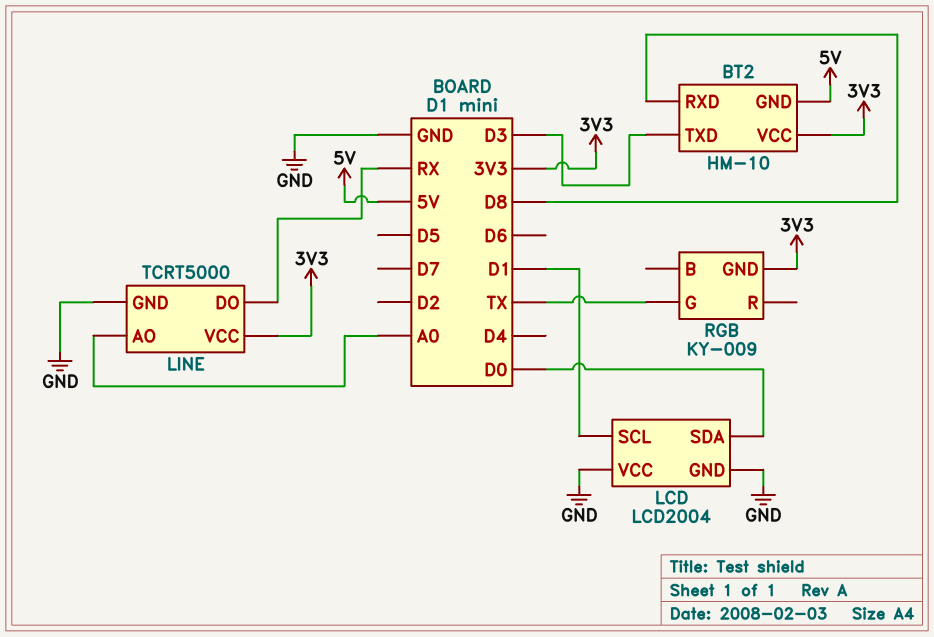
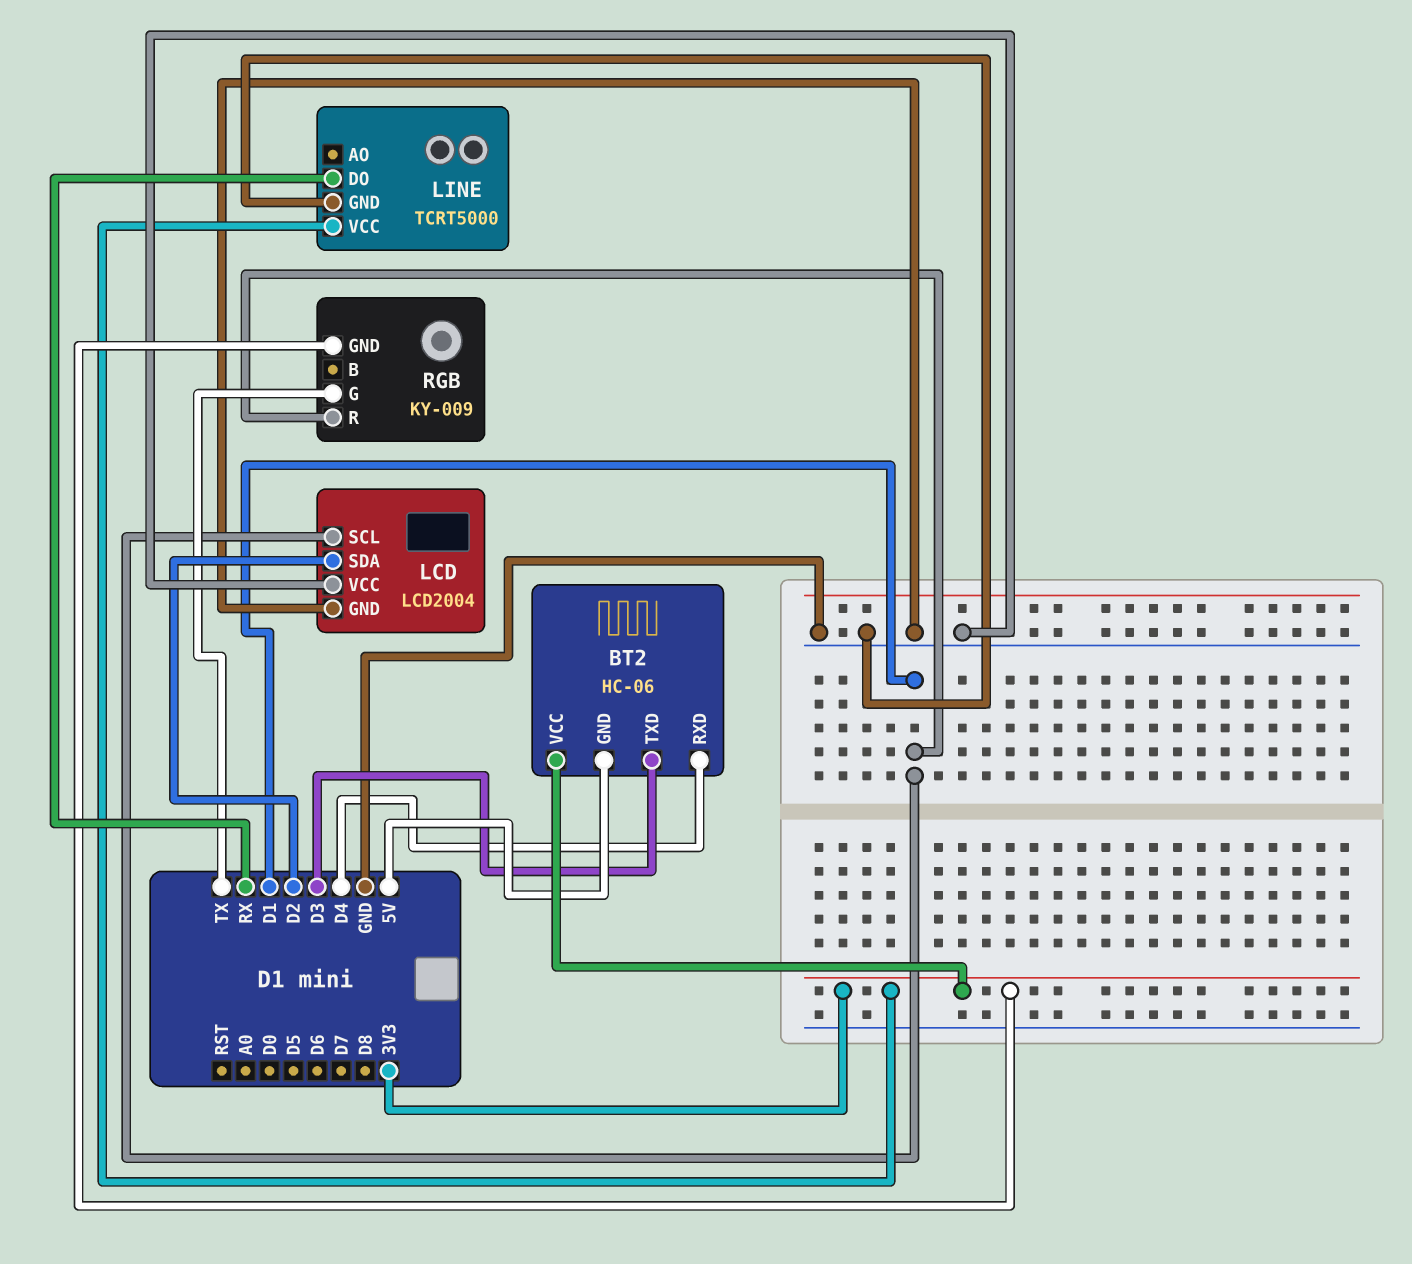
BT2: HM-10 -> HC-06
BT2 pin RXD: D8 -> D4
LCD pin SDA: D0 -> D2
LINE pin AO: A0 -> none
RGB pin R: none -> D1

